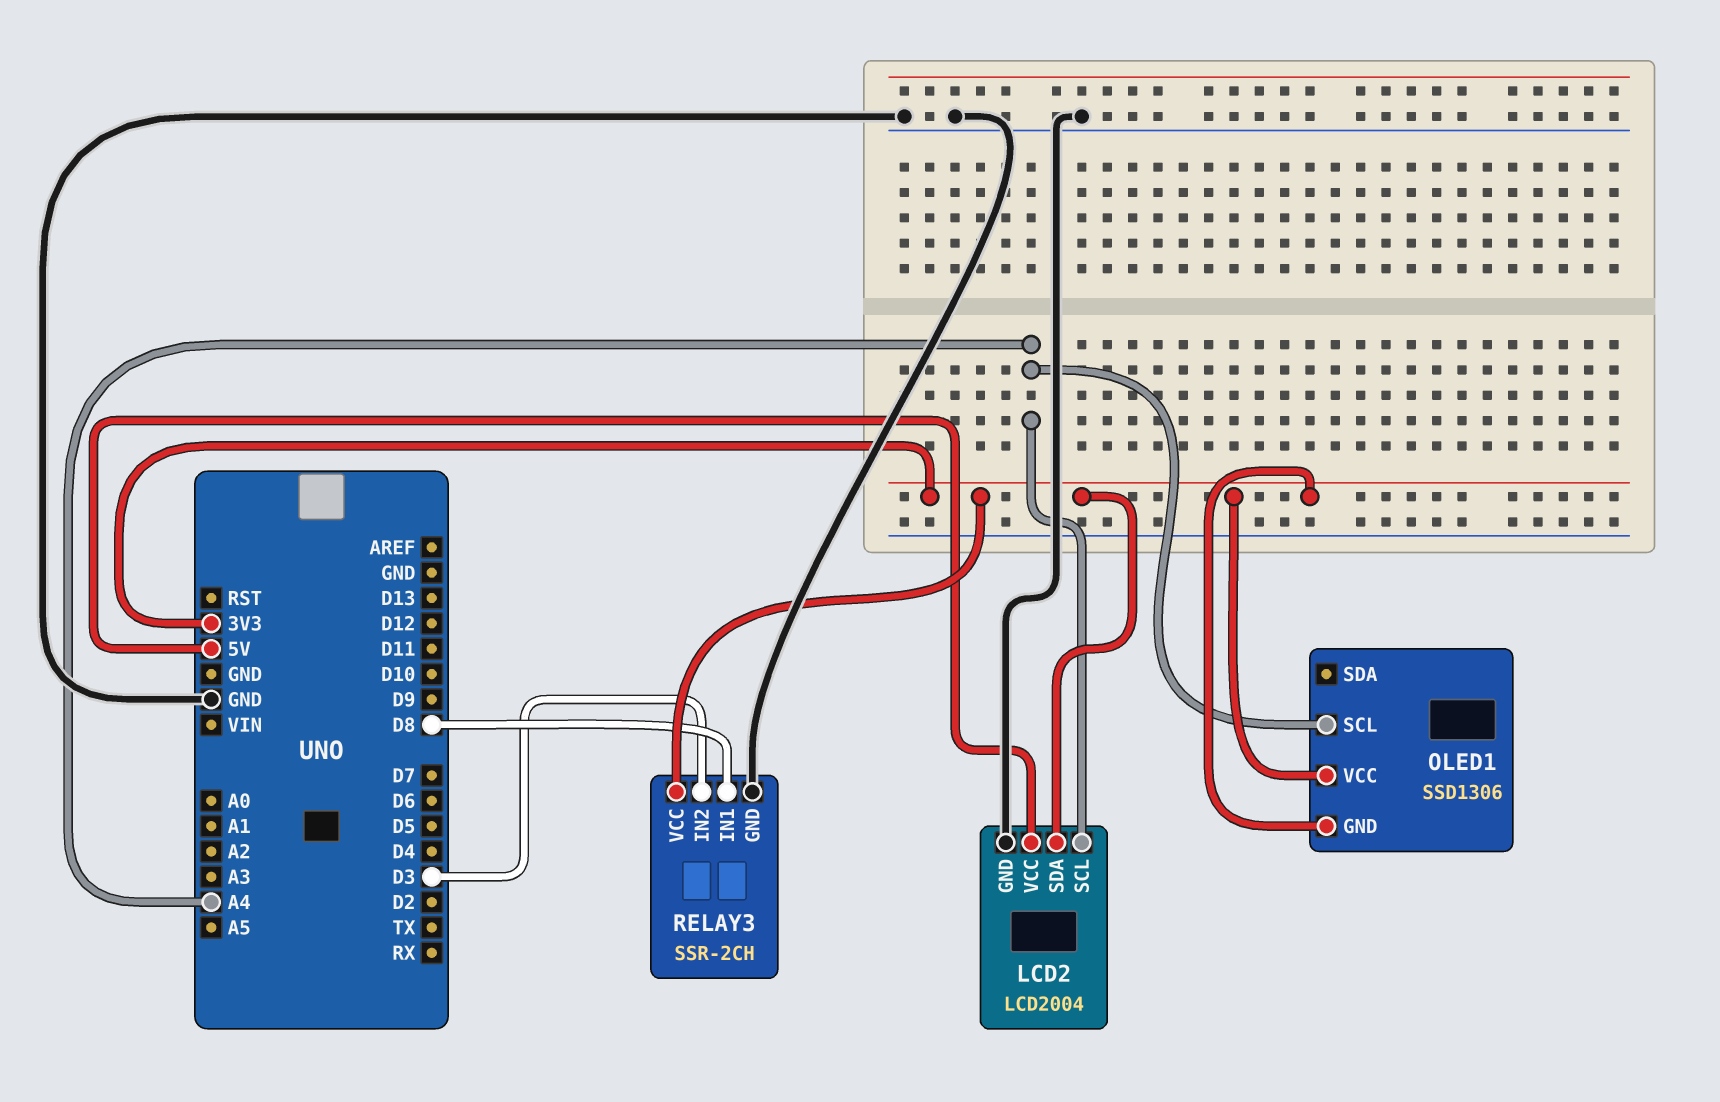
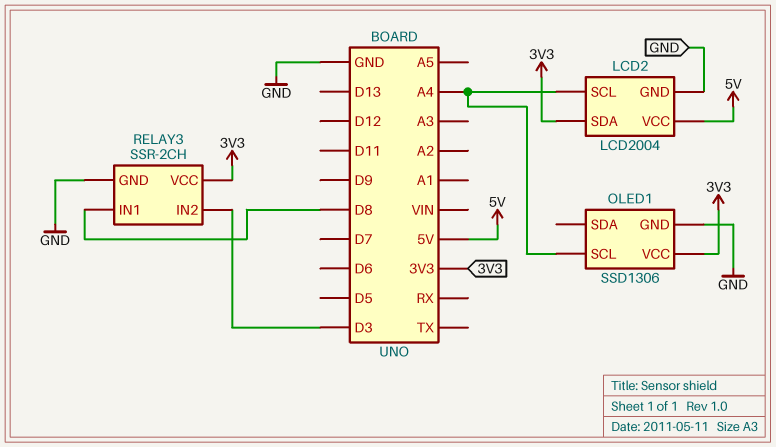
OLED1 pin GND: 3V3 -> GND

